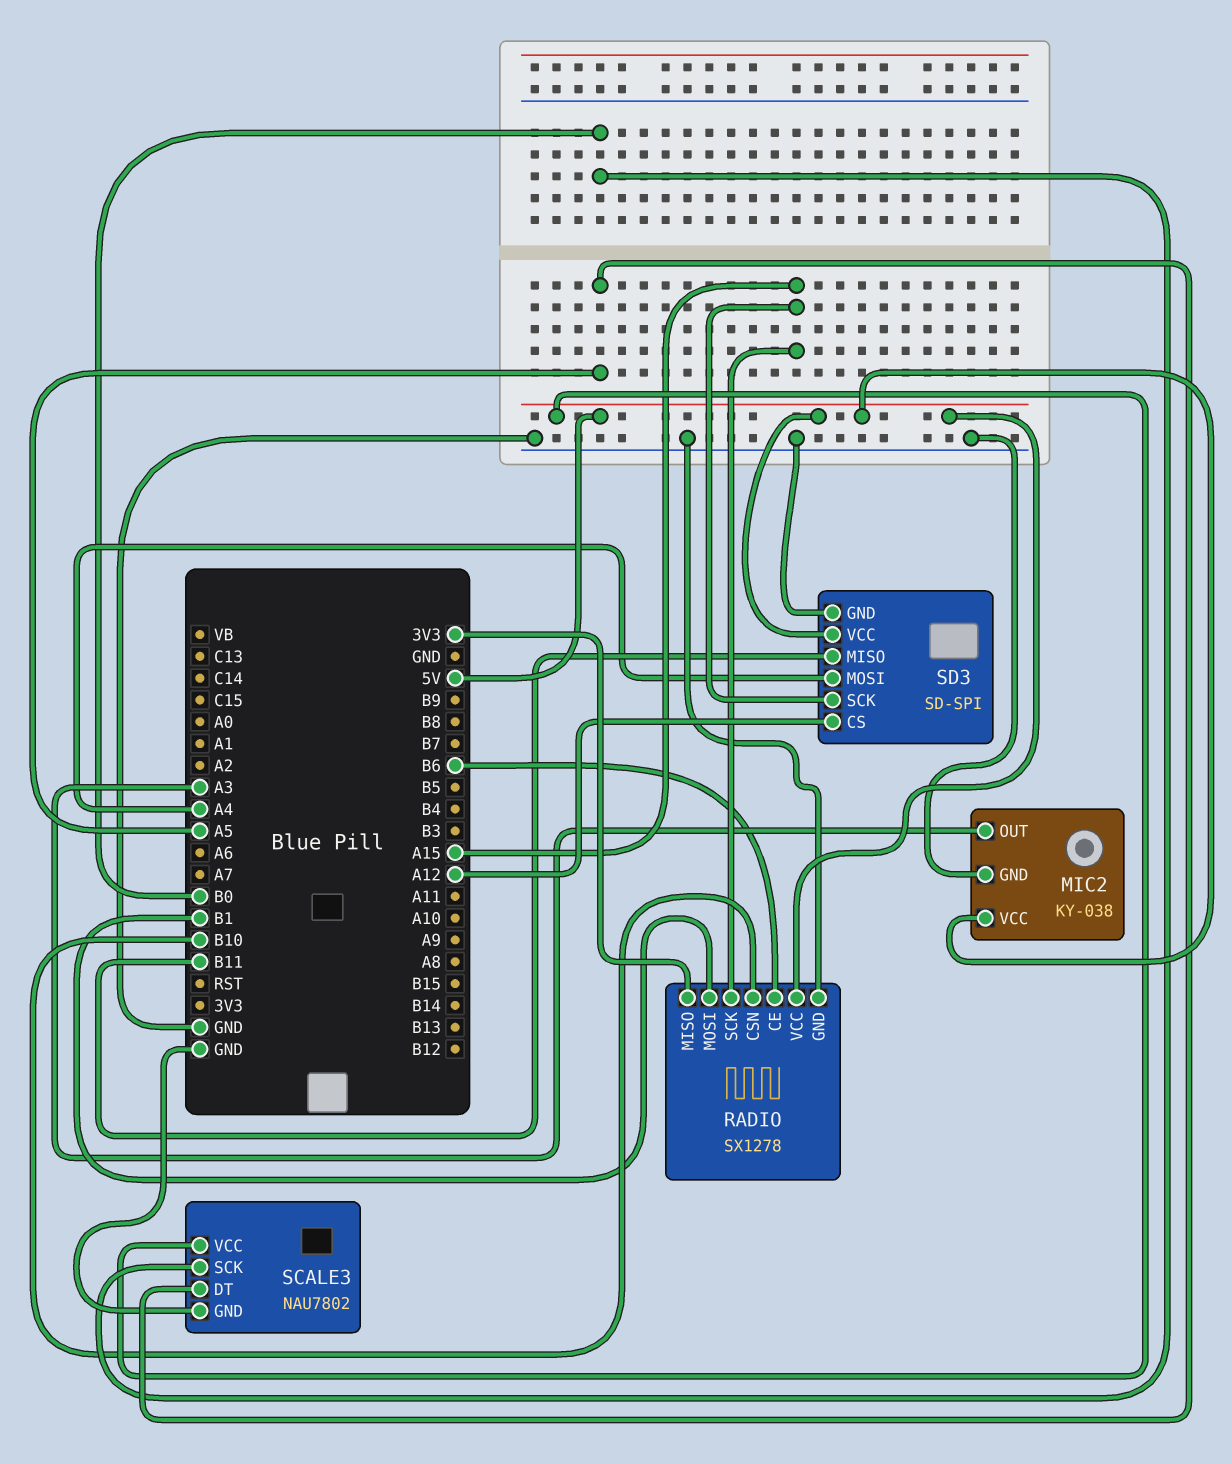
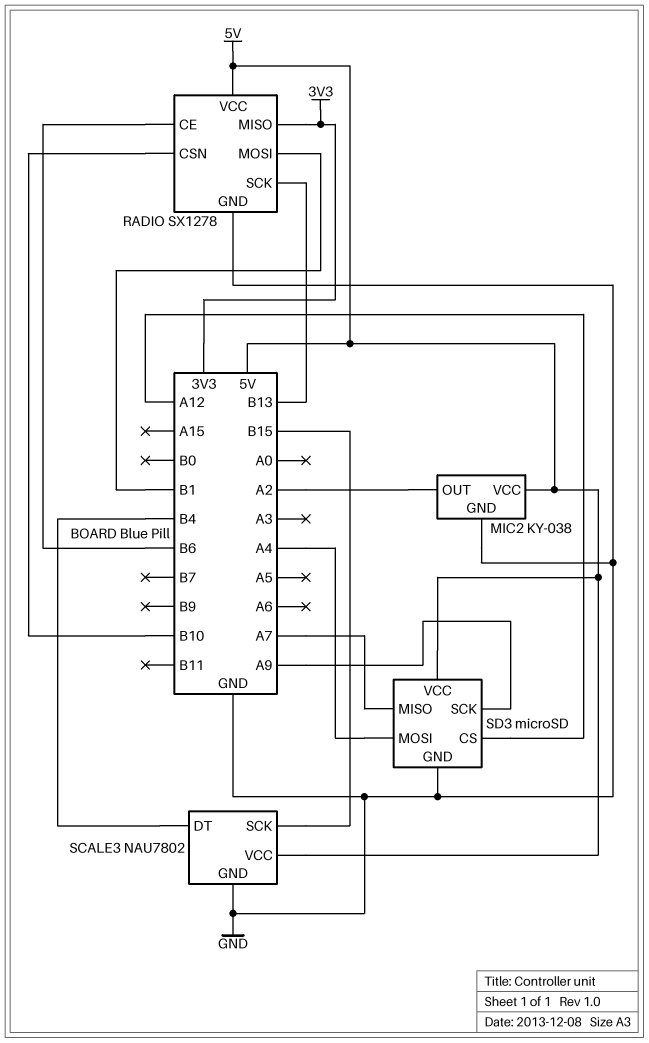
MIC2 pin OUT: A3 -> A2
RADIO pin SCK: A15 -> B13
SCALE3 pin DT: A5 -> B4
SCALE3 pin SCK: B0 -> B15
SD3: SD-SPI -> microSD
SD3 pin MISO: B11 -> A7
SD3 pin SCK: A15 -> A9

